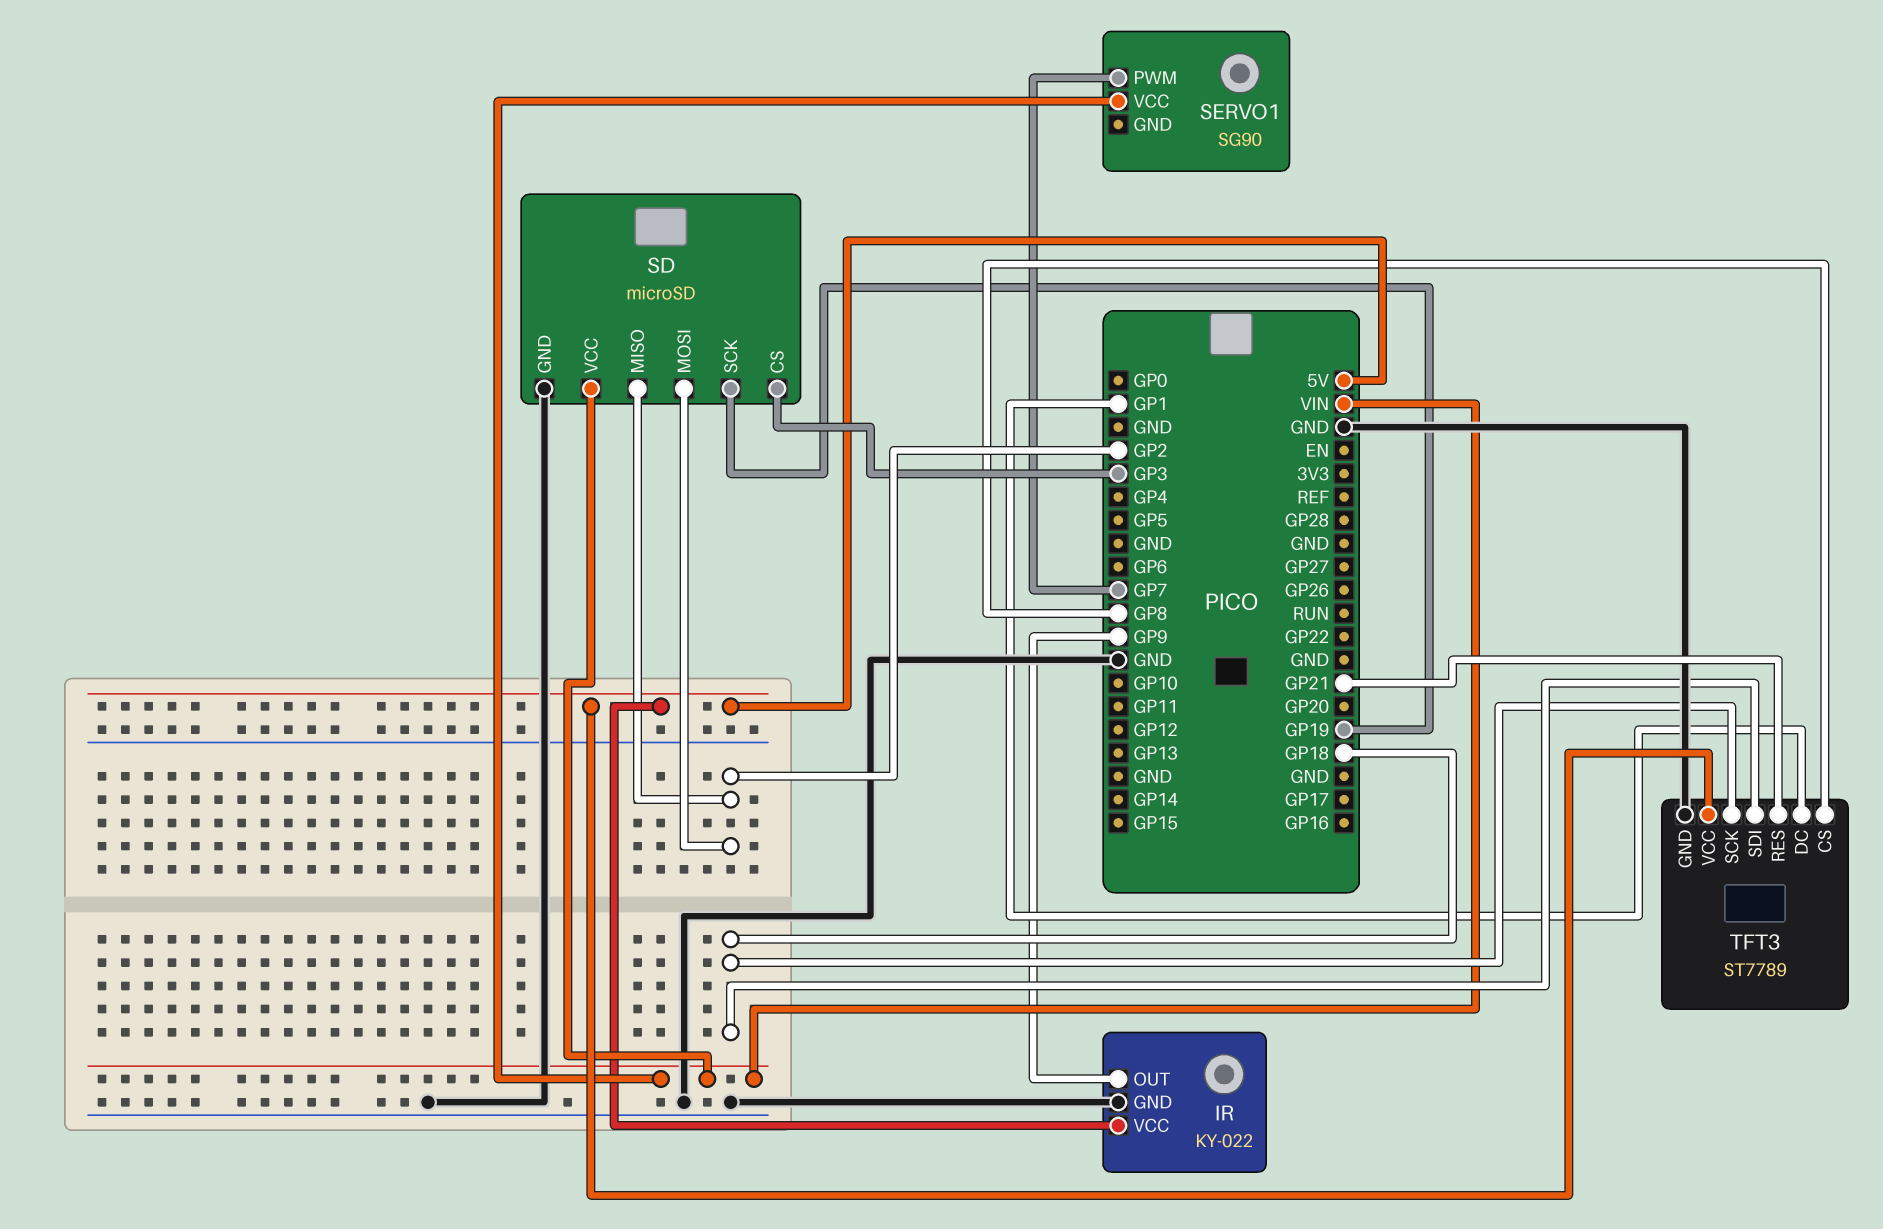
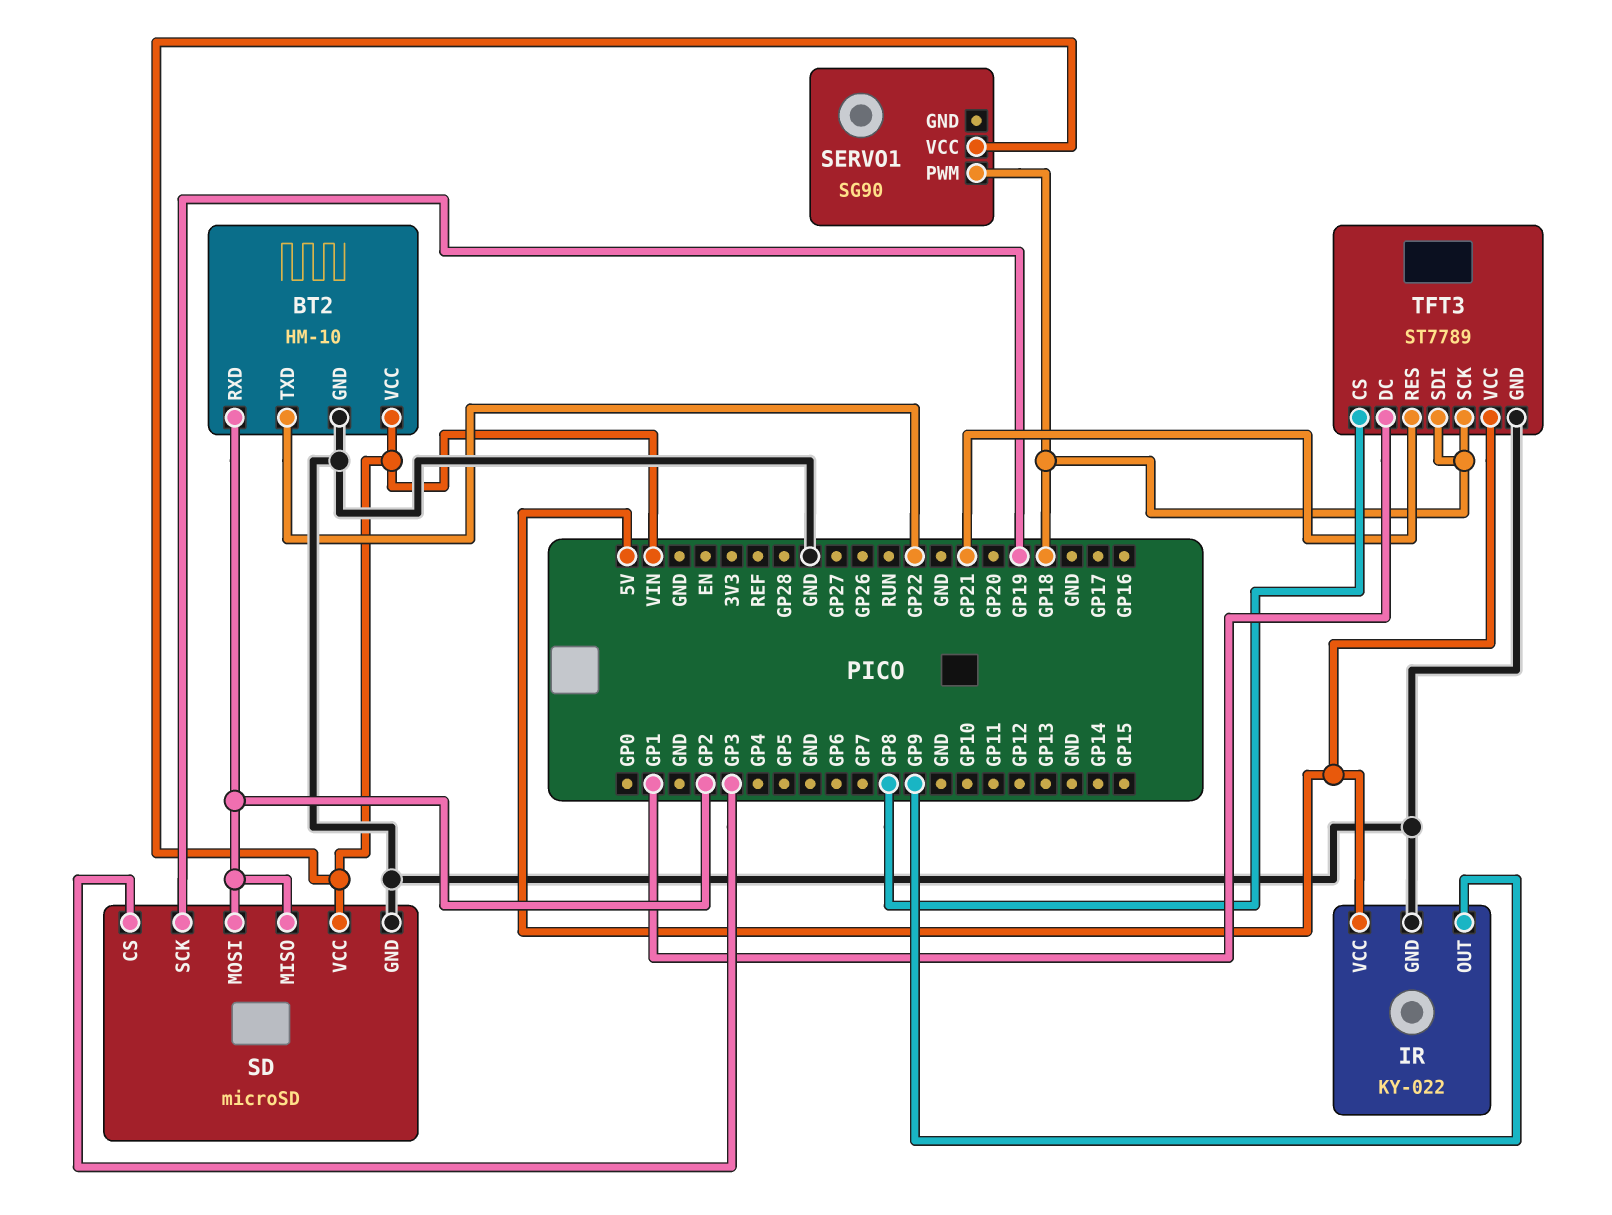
BT2: none -> HM-10
BT2 pin GND: none -> GND
BT2 pin RXD: none -> GP2
BT2 pin TXD: none -> GP22
BT2 pin VCC: none -> VIN
SERVO1 pin PWM: GP7 -> GP18

